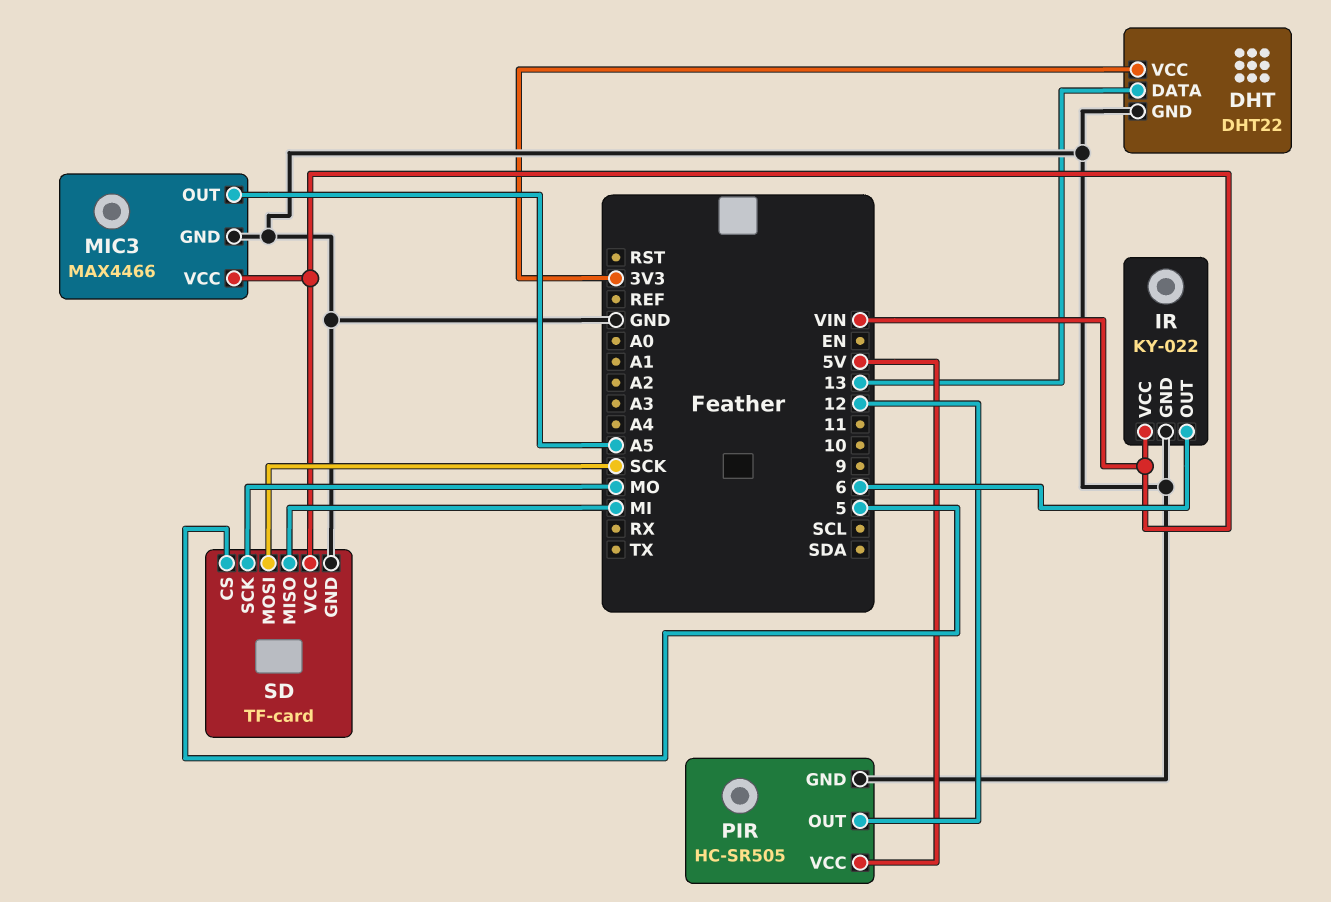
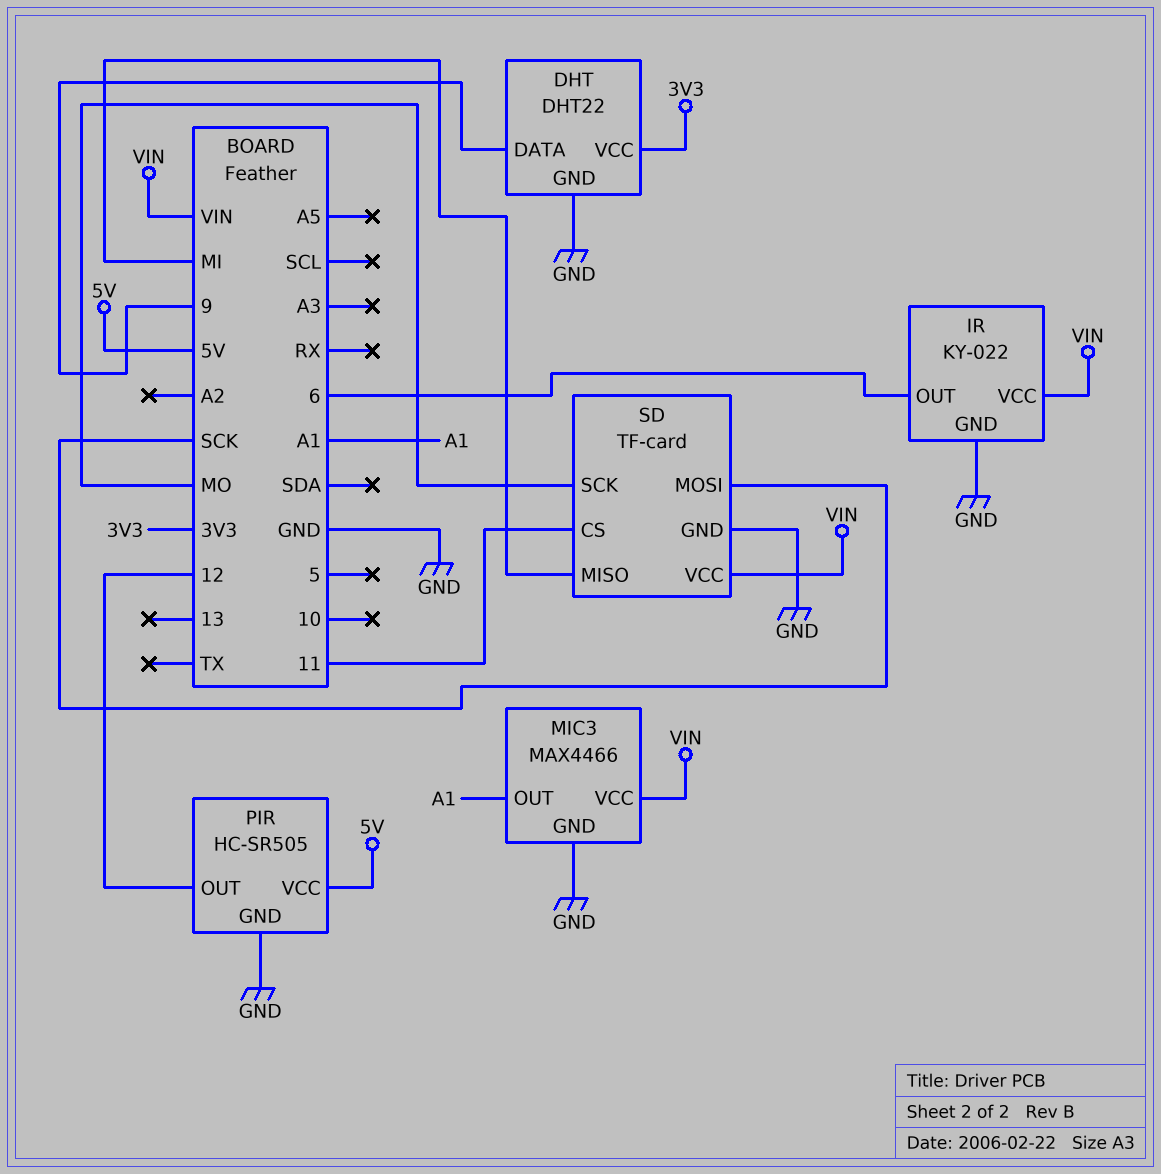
DHT pin DATA: 13 -> 9
MIC3 pin OUT: A5 -> A1
SD pin CS: 5 -> 11

